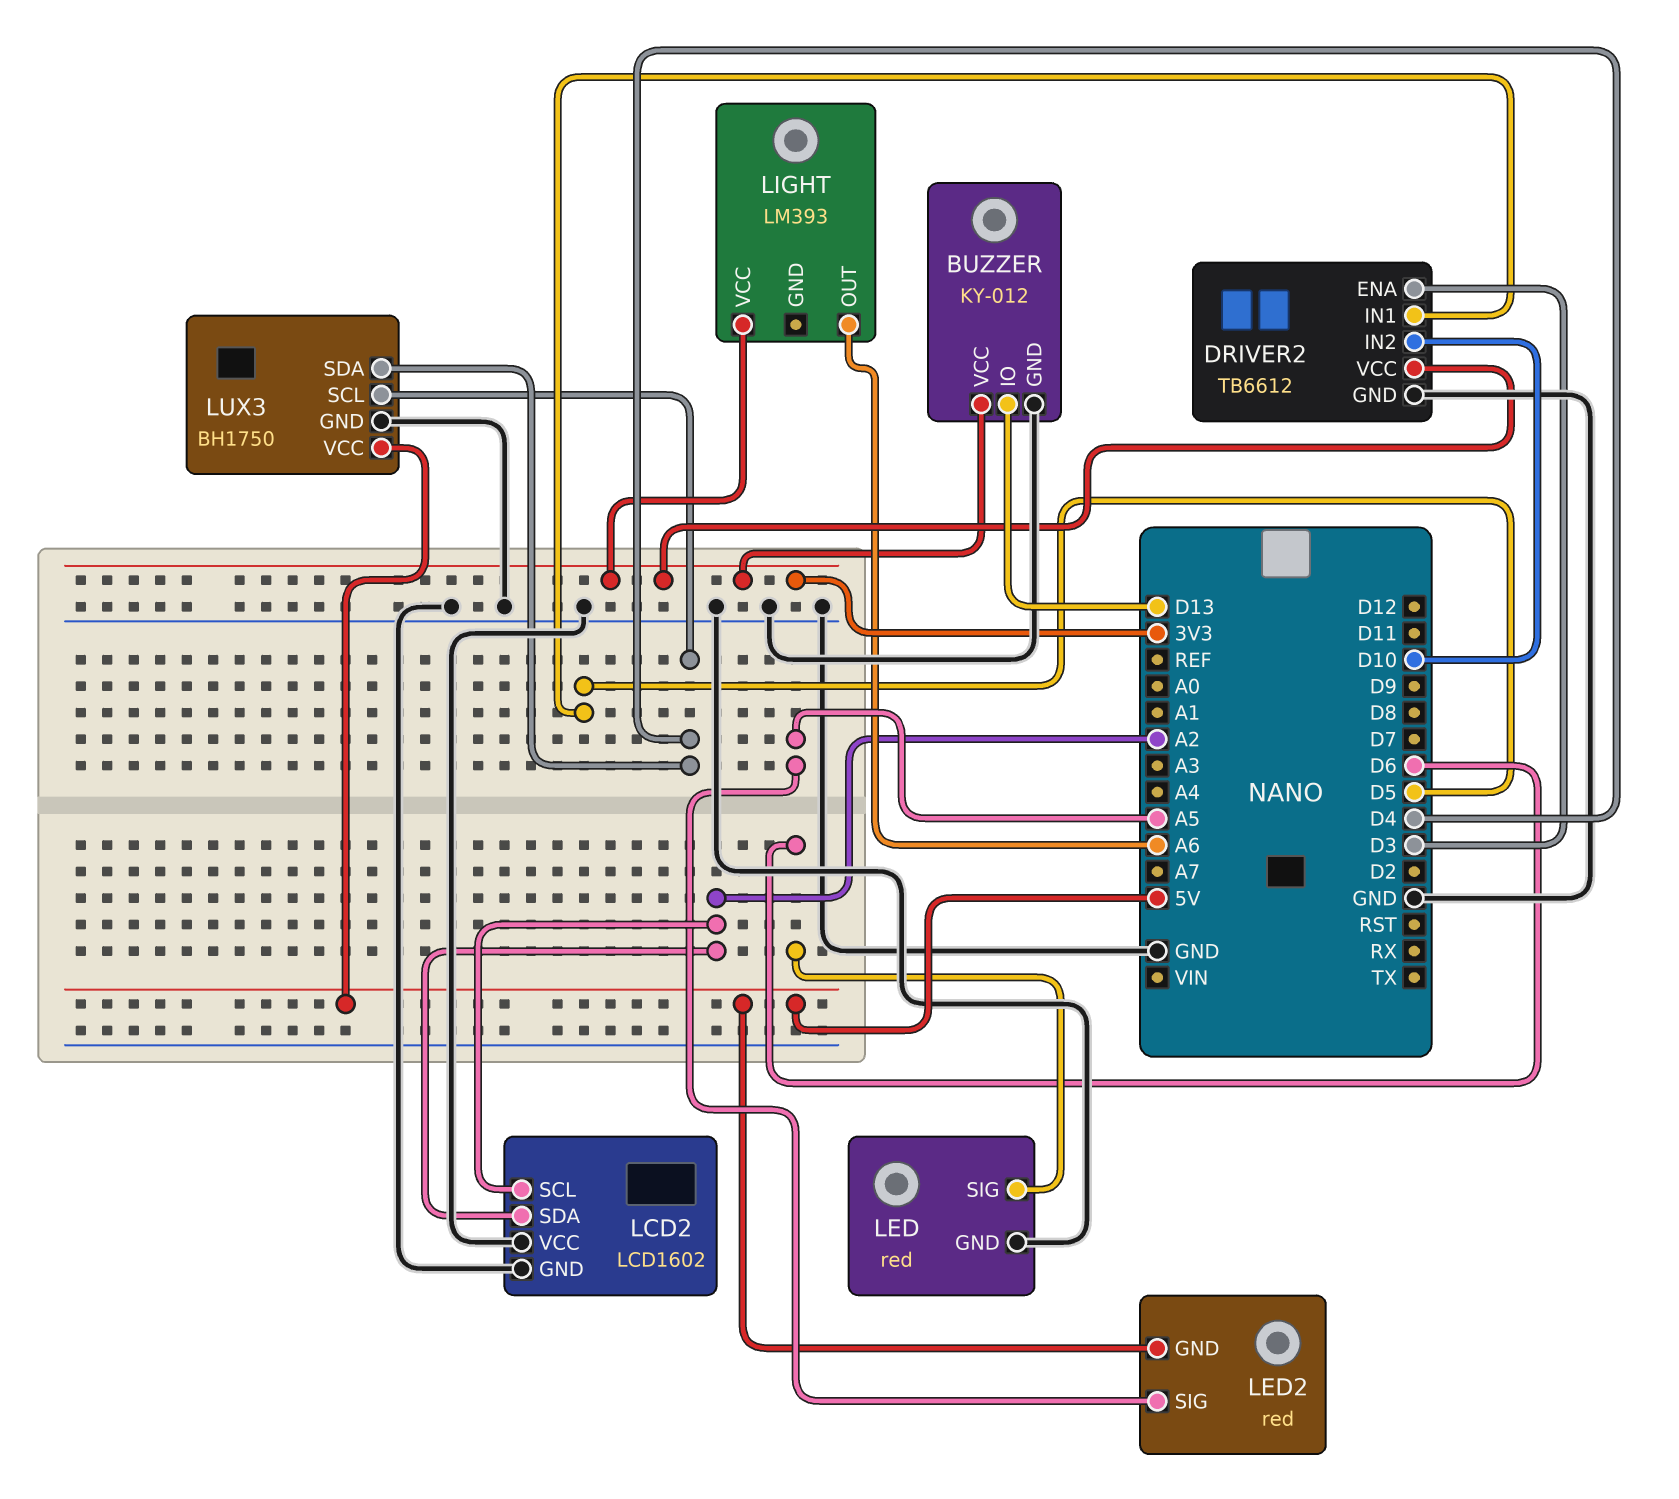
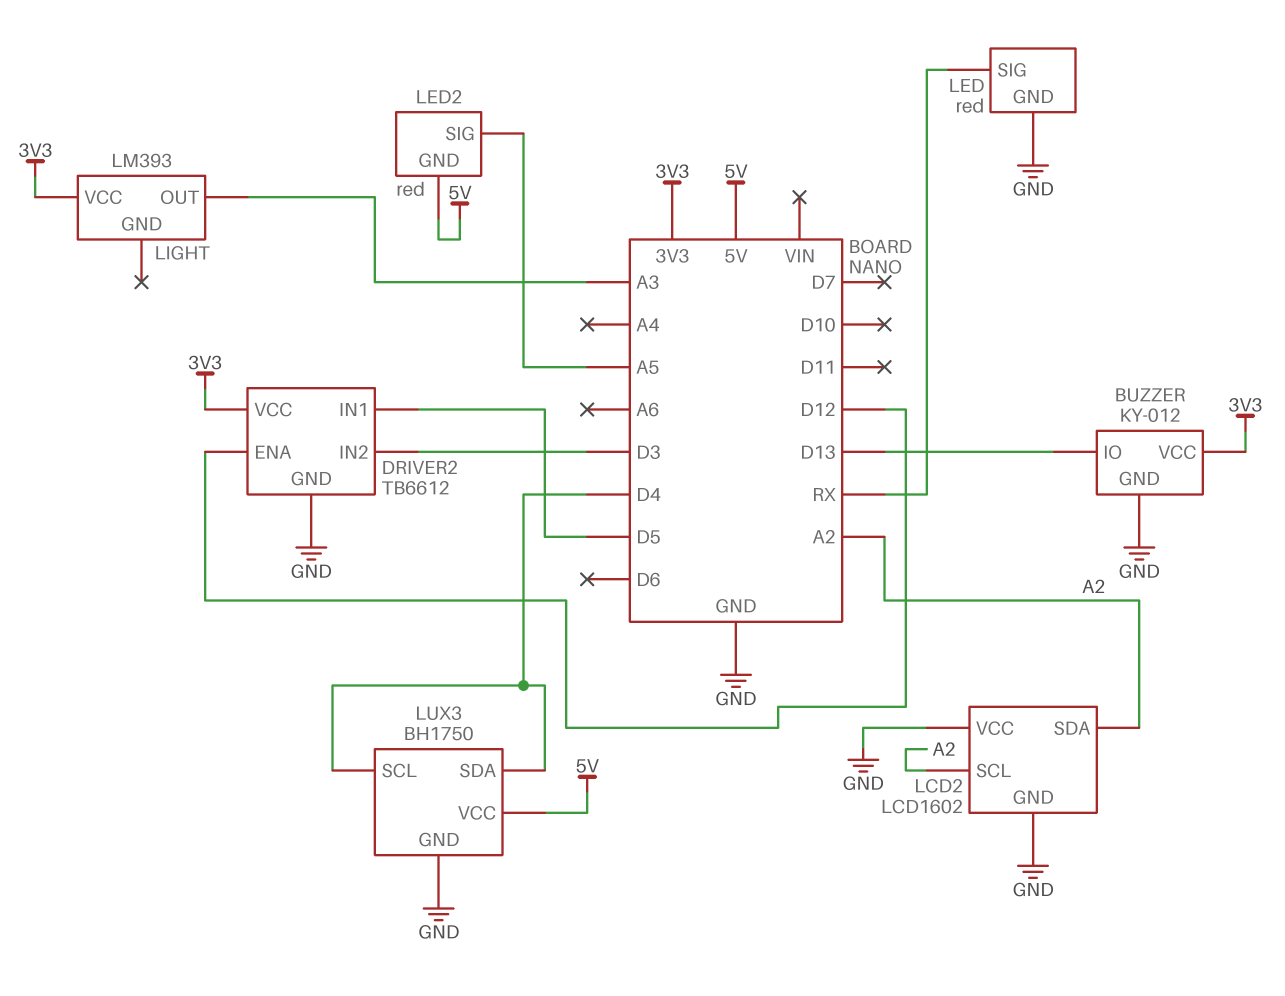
DRIVER2 pin ENA: D3 -> D12
DRIVER2 pin IN2: D10 -> D3
LED pin SIG: D6 -> RX
LIGHT pin OUT: A6 -> A3

